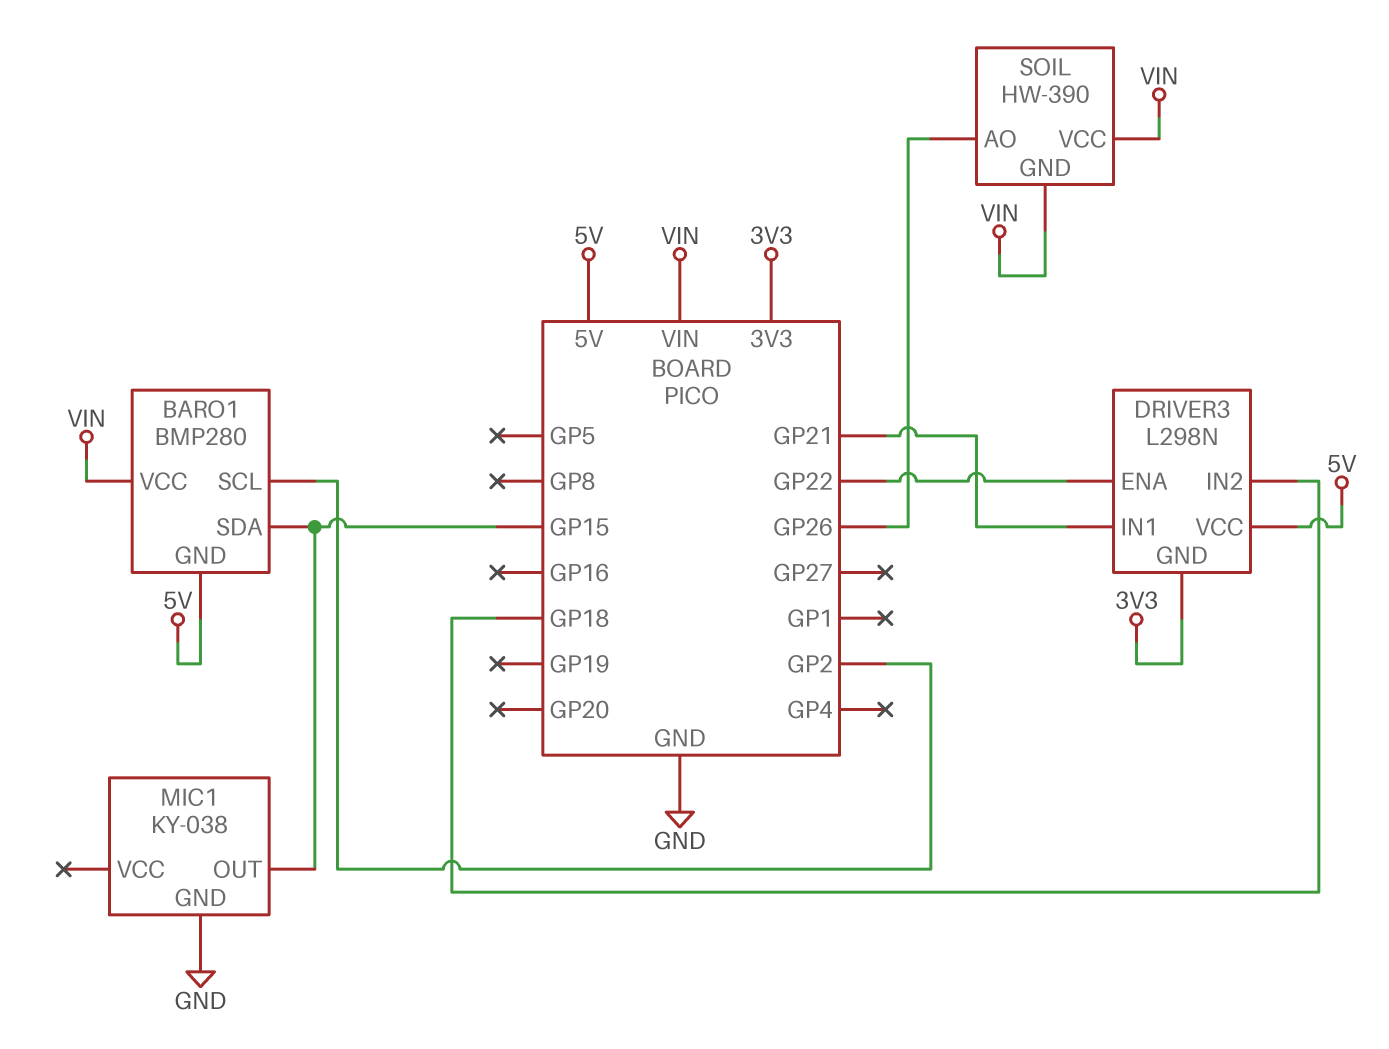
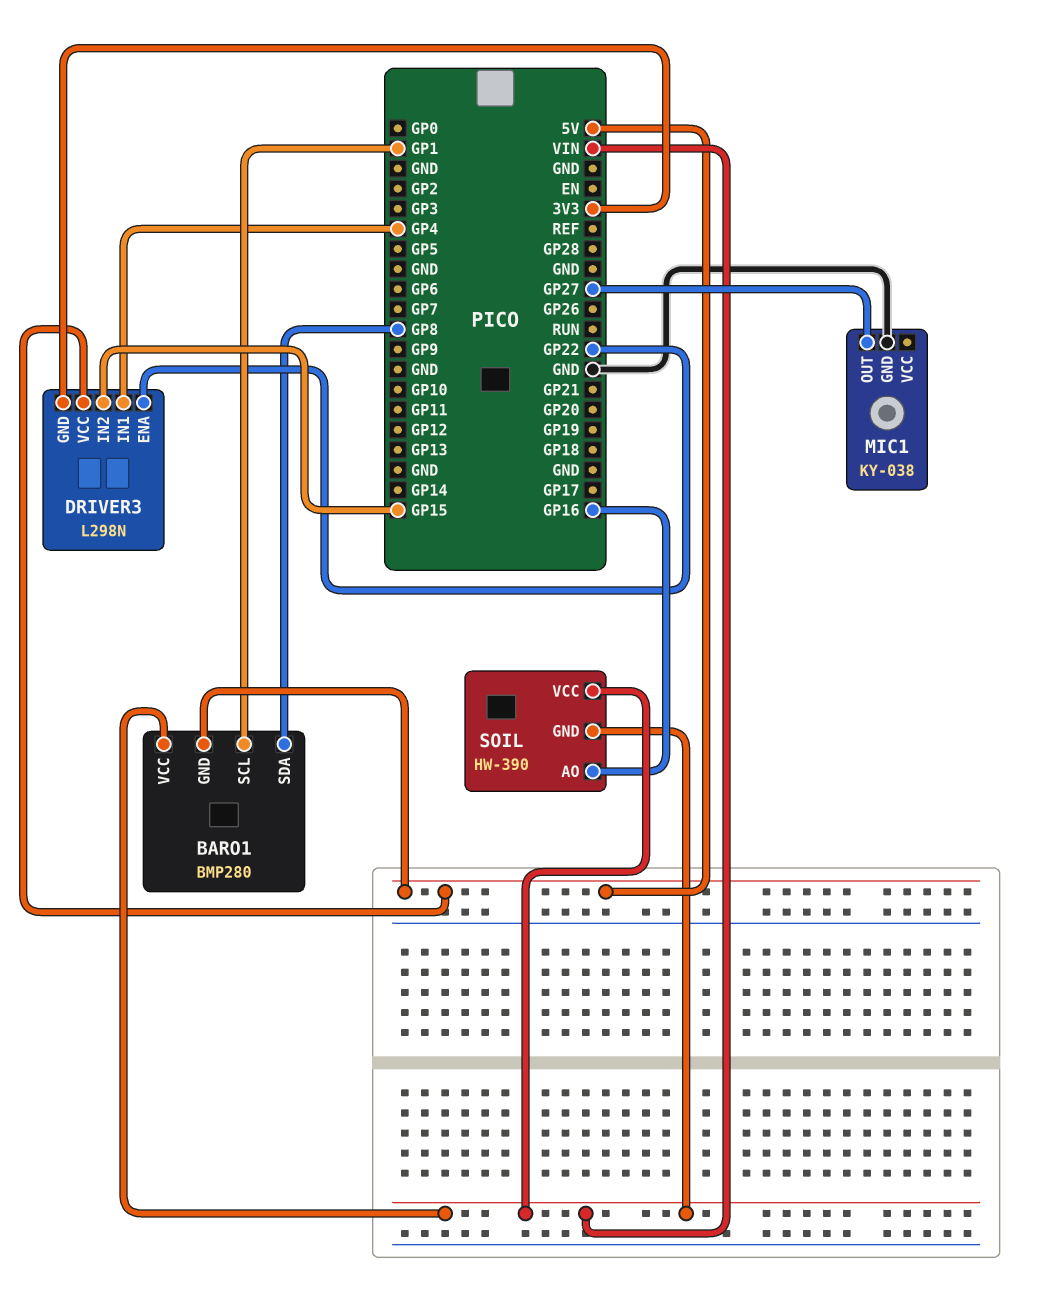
BARO1 pin SCL: GP2 -> GP1
BARO1 pin SDA: GP15 -> GP8
DRIVER3 pin IN1: GP21 -> GP4
DRIVER3 pin IN2: GP18 -> GP15
MIC1 pin OUT: GP15 -> GP27
SOIL pin AO: GP26 -> GP16

